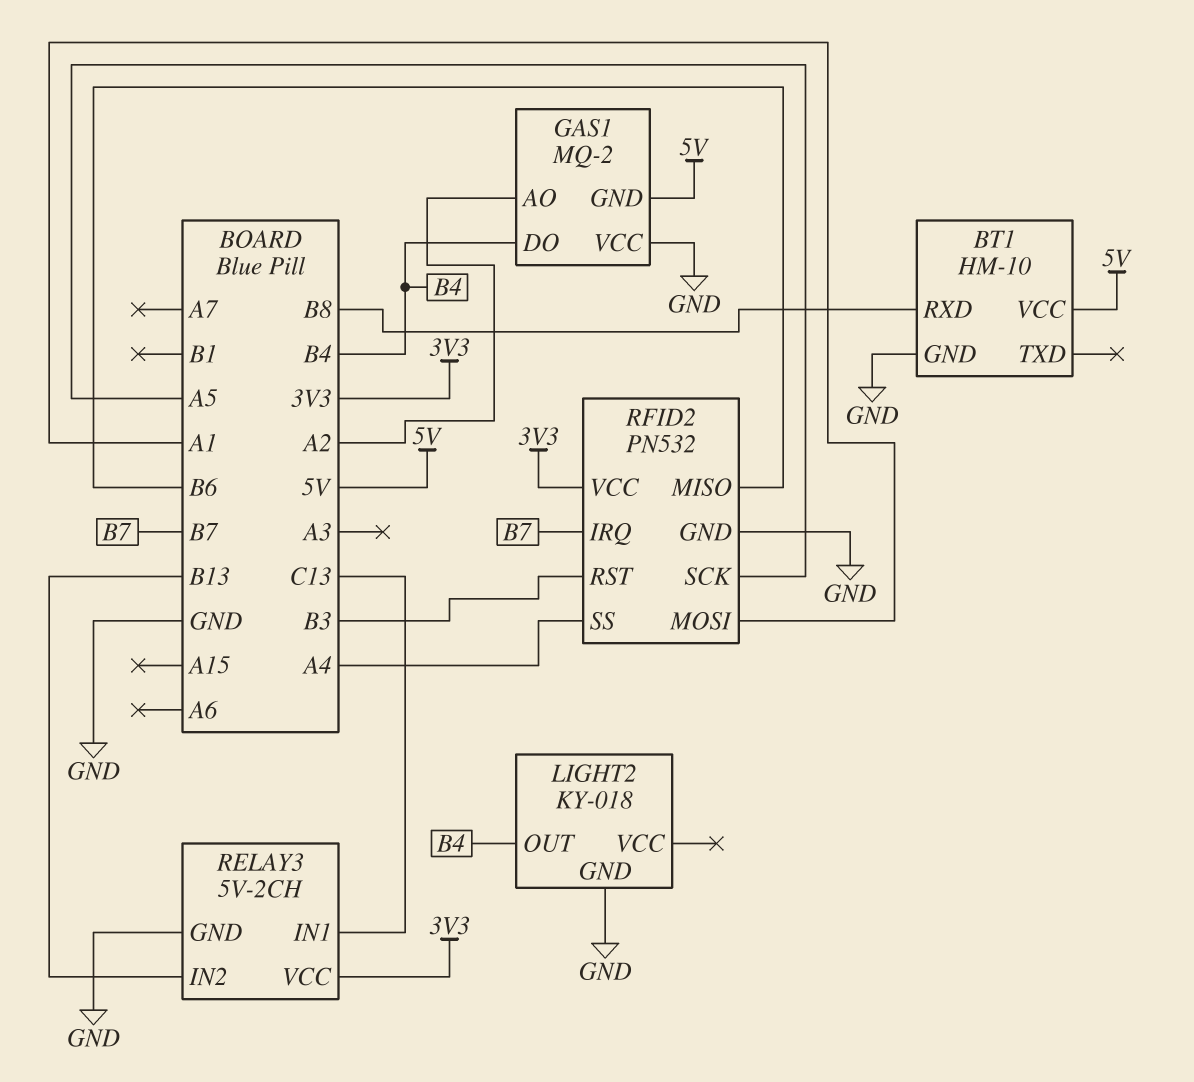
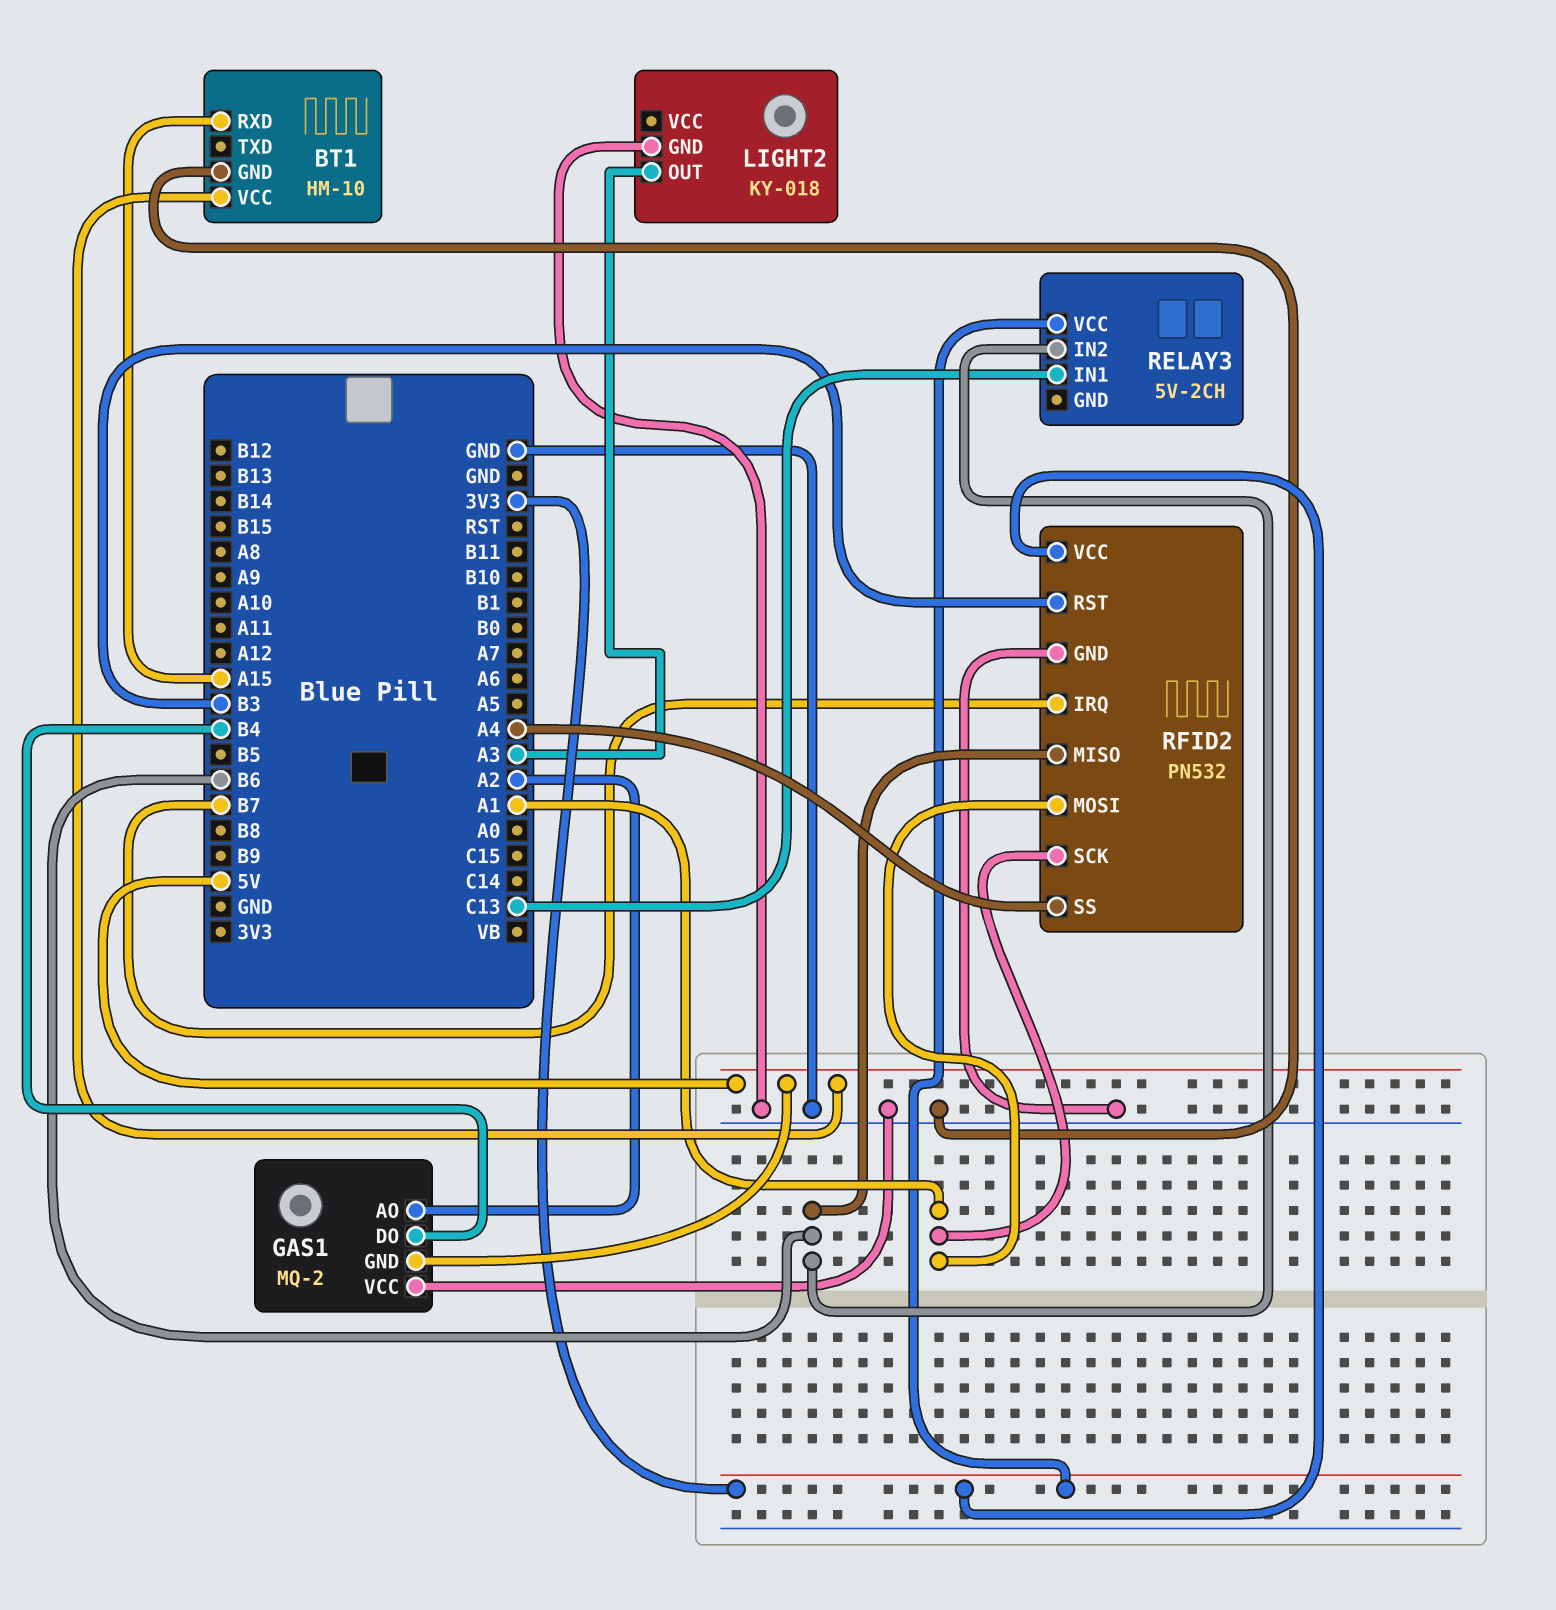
BT1 pin RXD: B8 -> A15
LIGHT2 pin OUT: B4 -> A3
RELAY3 pin GND: GND -> none
RELAY3 pin IN2: B13 -> B6
RFID2 pin SCK: A5 -> A1

